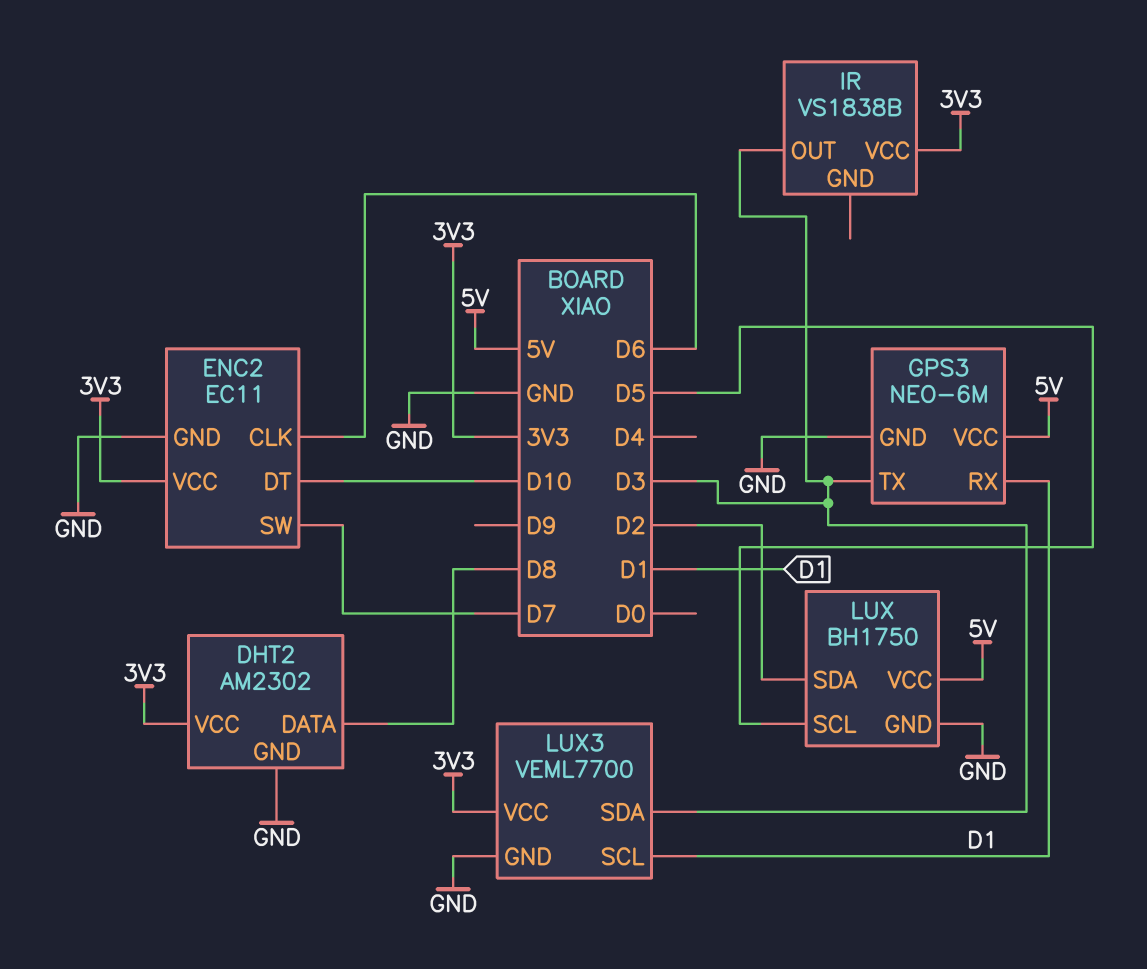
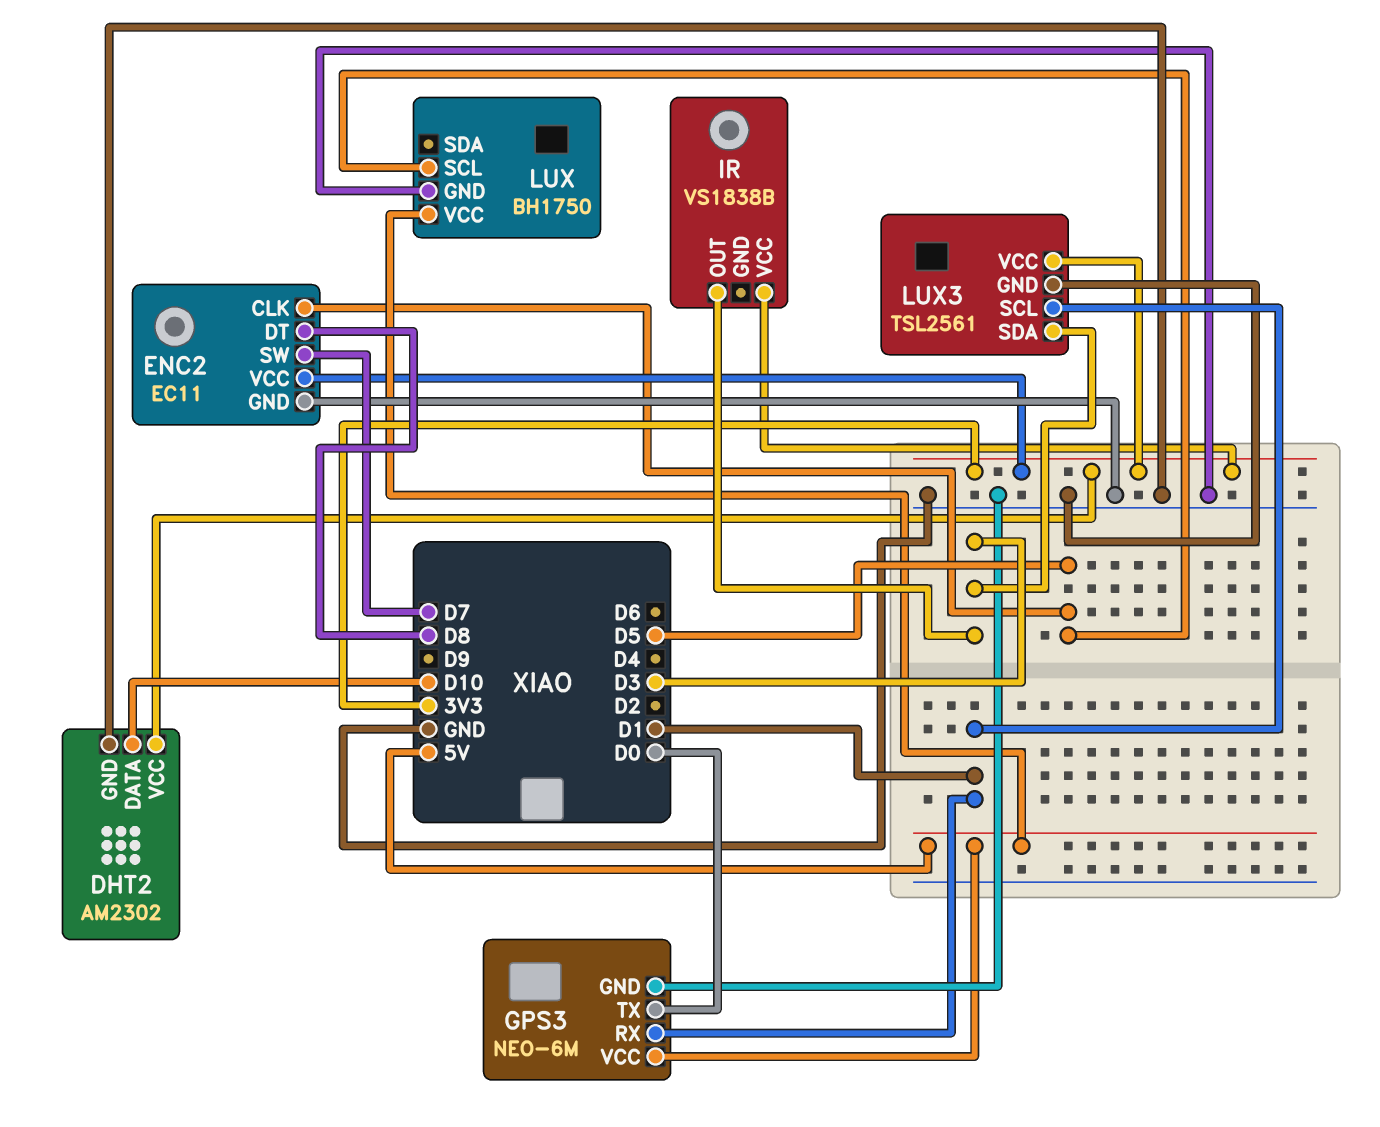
DHT2 pin DATA: D8 -> D10
ENC2 pin CLK: D6 -> D5
ENC2 pin DT: D10 -> D8
GPS3 pin TX: D3 -> D0
LUX pin SDA: D2 -> none
LUX3: VEML7700 -> TSL2561

